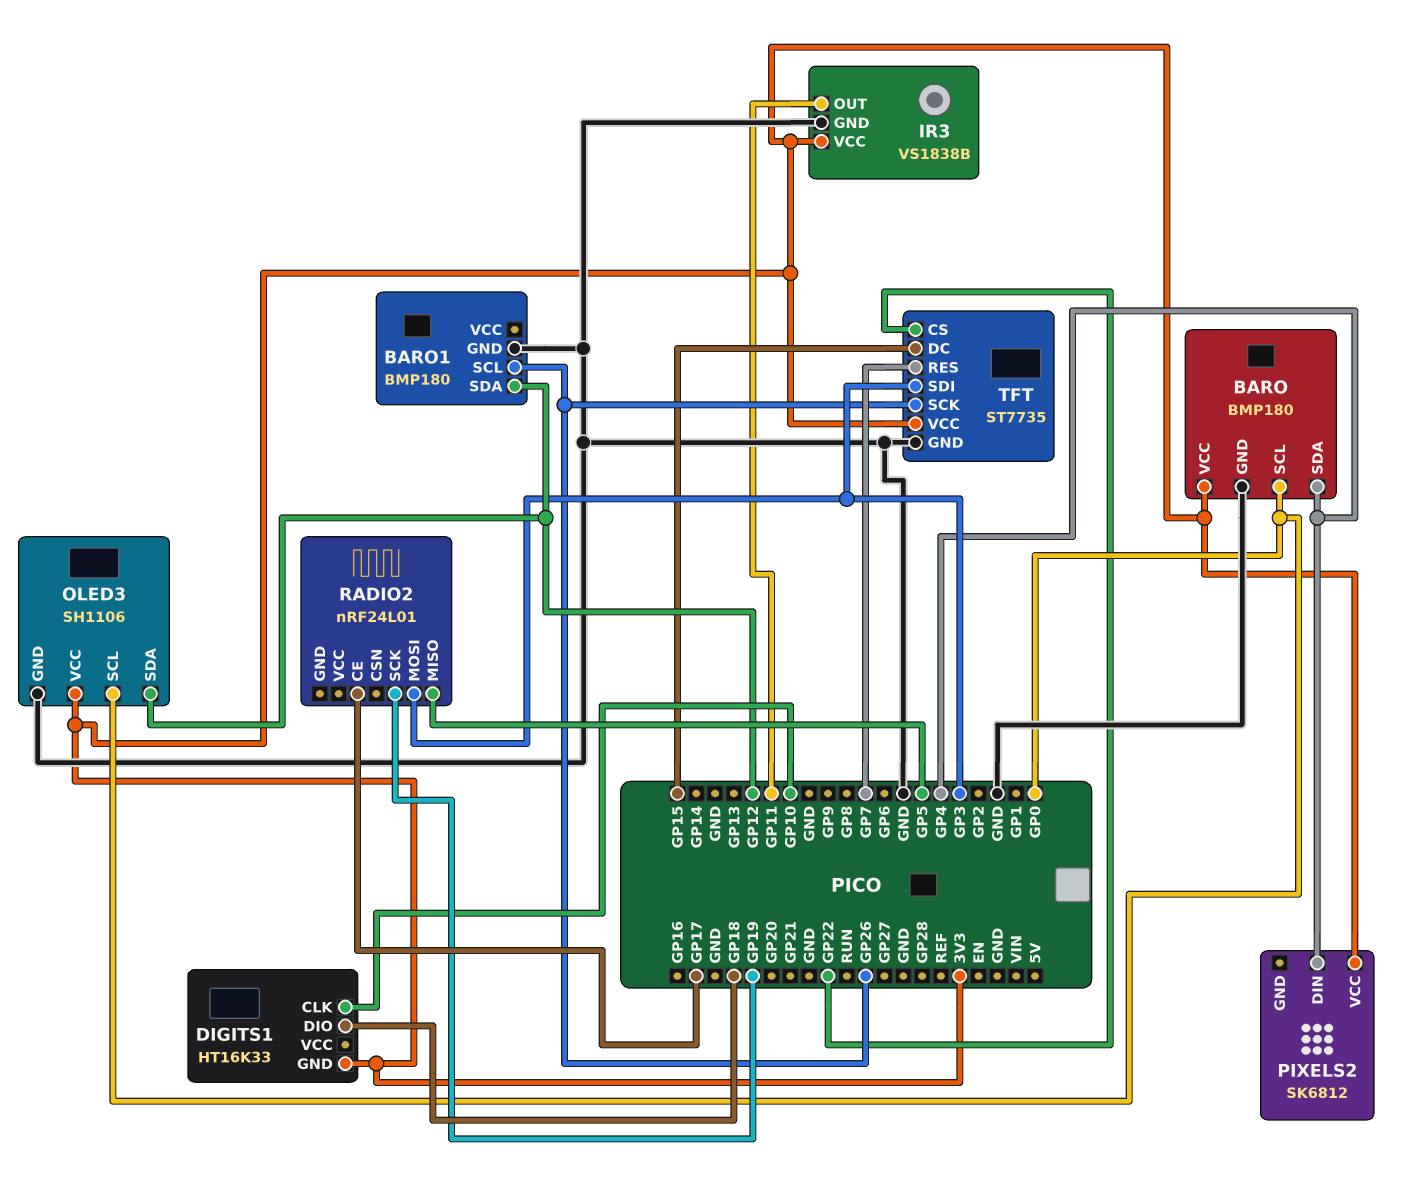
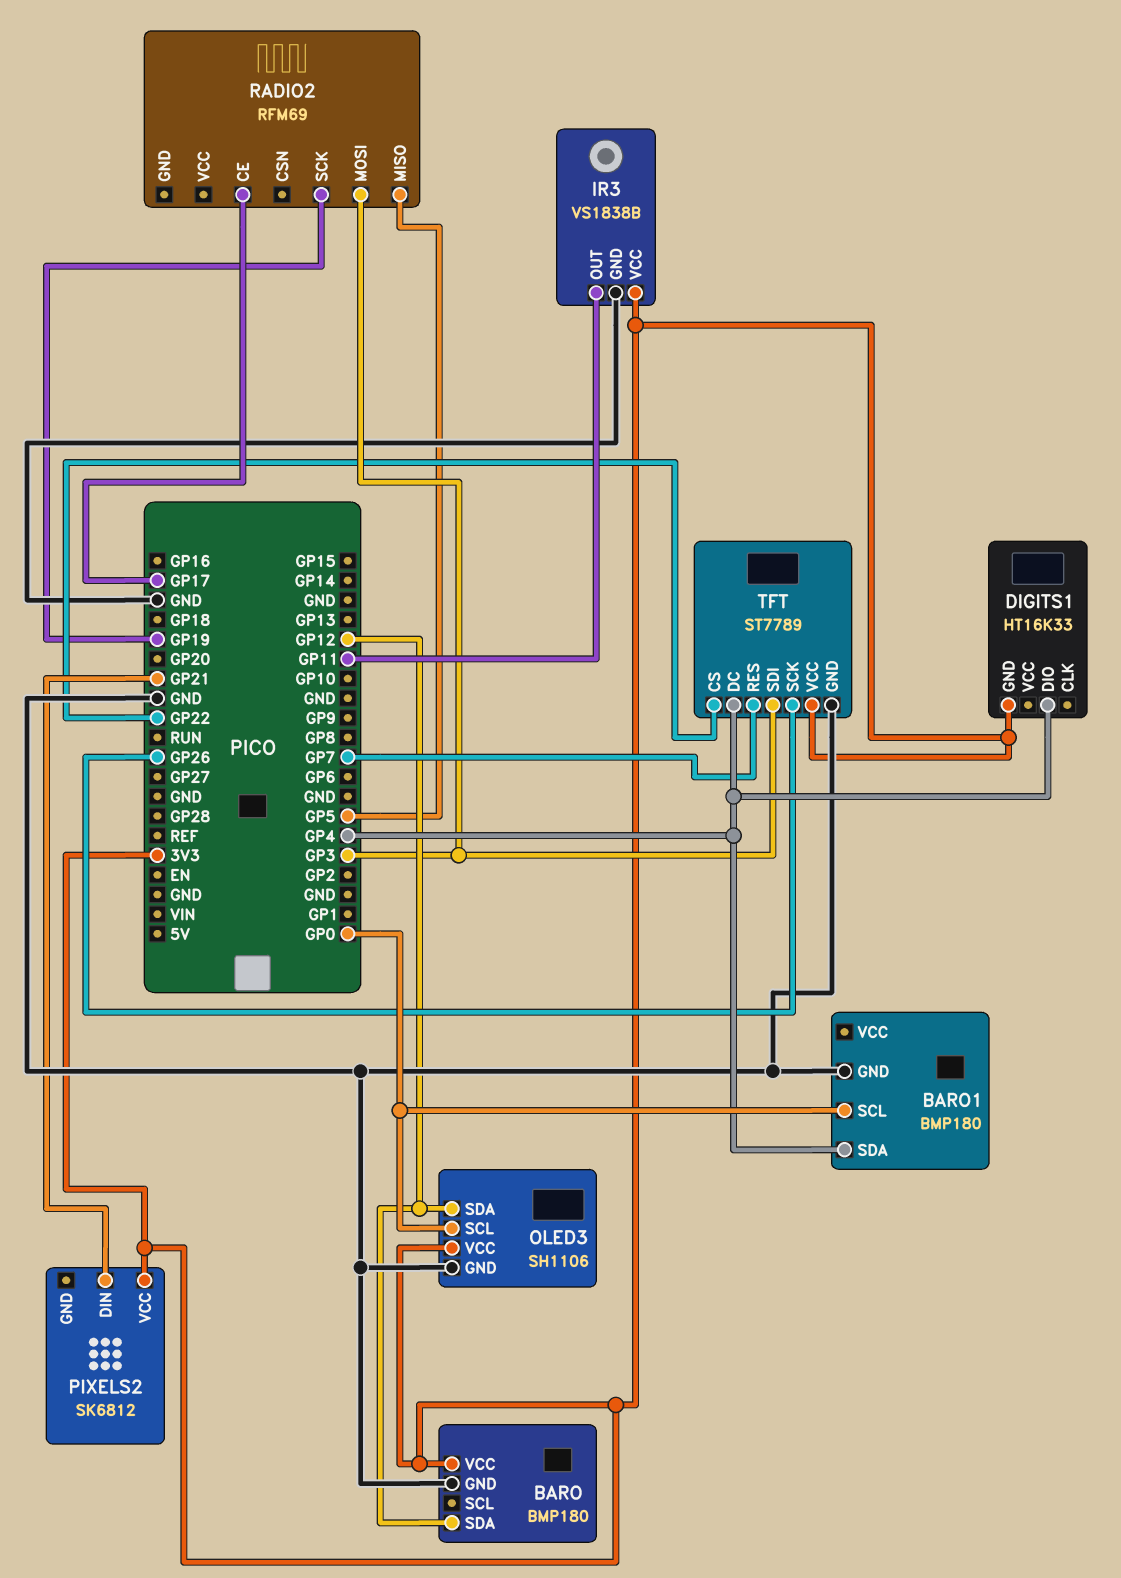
BARO pin SCL: GP0 -> none
BARO pin SDA: GP4 -> GP12
BARO1 pin SCL: GP26 -> GP0
BARO1 pin SDA: GP12 -> GP4
DIGITS1 pin CLK: GP10 -> none
DIGITS1 pin DIO: GP18 -> GP4
PIXELS2 pin DIN: GP4 -> GP21
RADIO2: nRF24L01 -> RFM69
TFT: ST7735 -> ST7789
TFT pin DC: GP15 -> GP4

